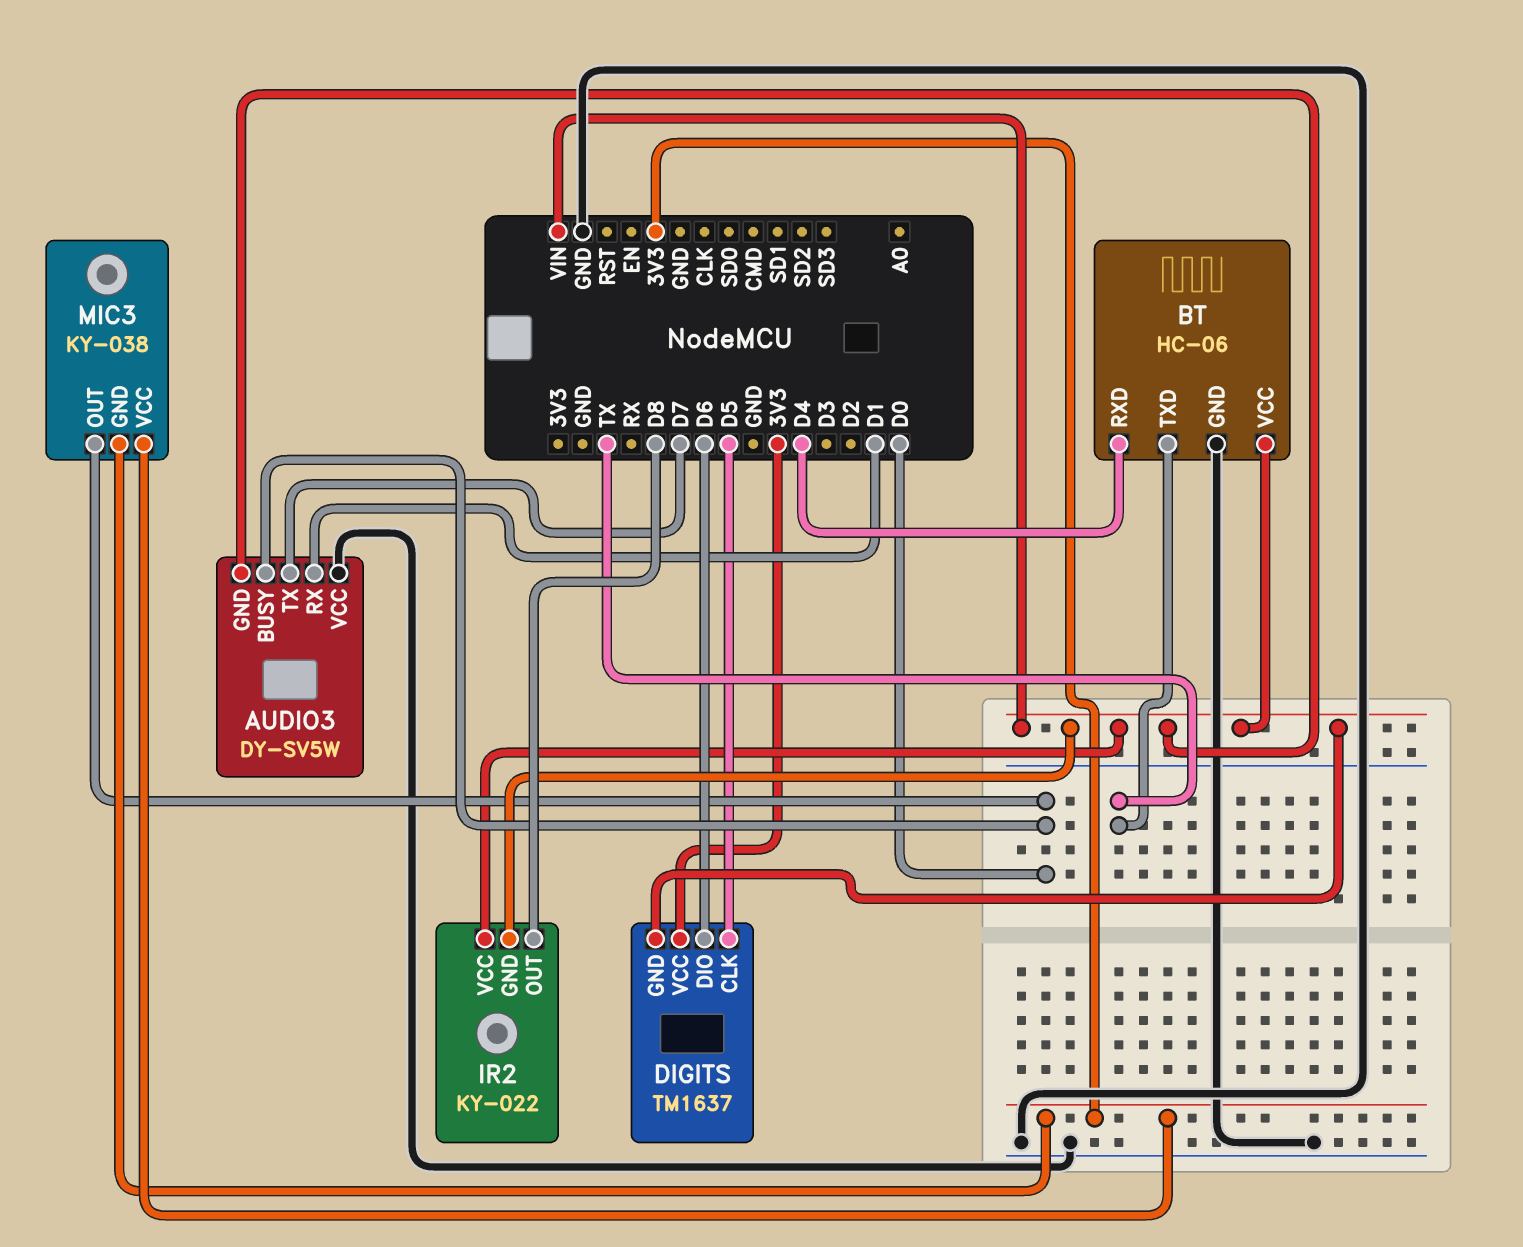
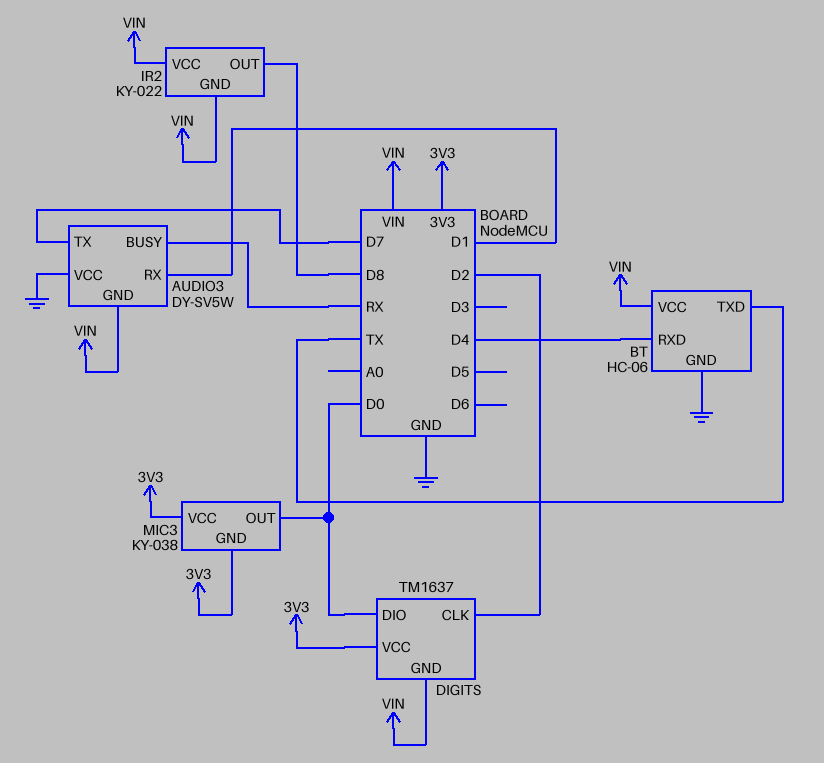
AUDIO3 pin BUSY: D0 -> RX
DIGITS pin CLK: D5 -> D2
DIGITS pin DIO: D6 -> D0

